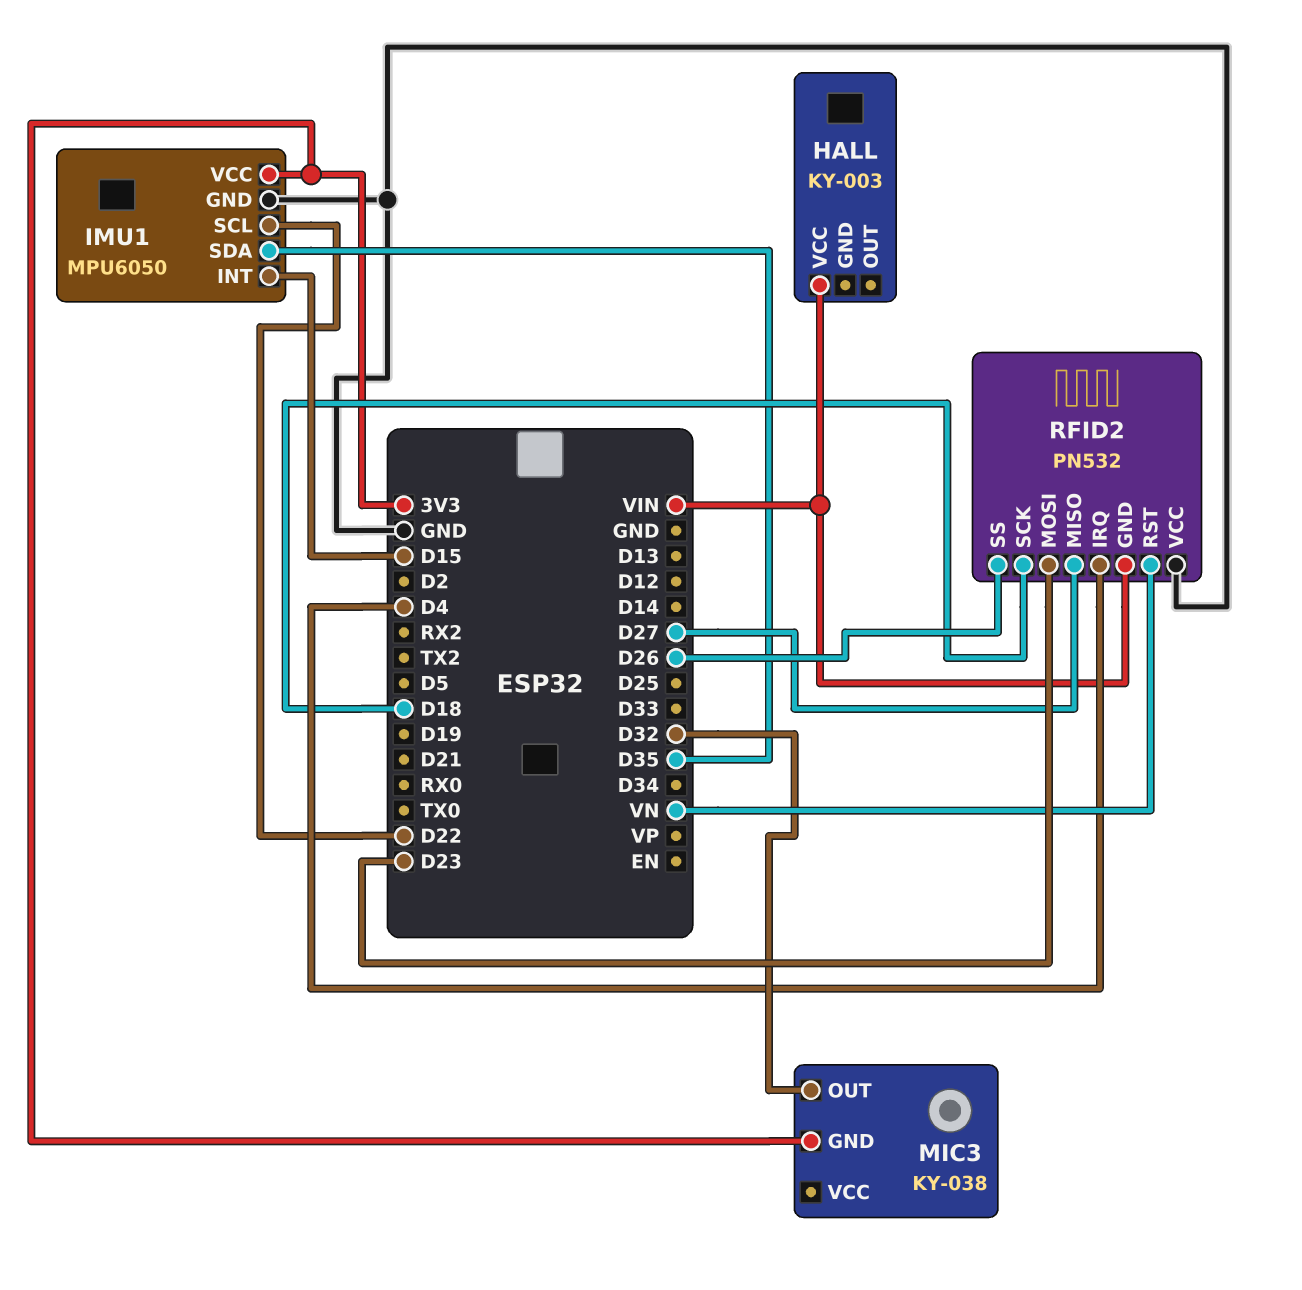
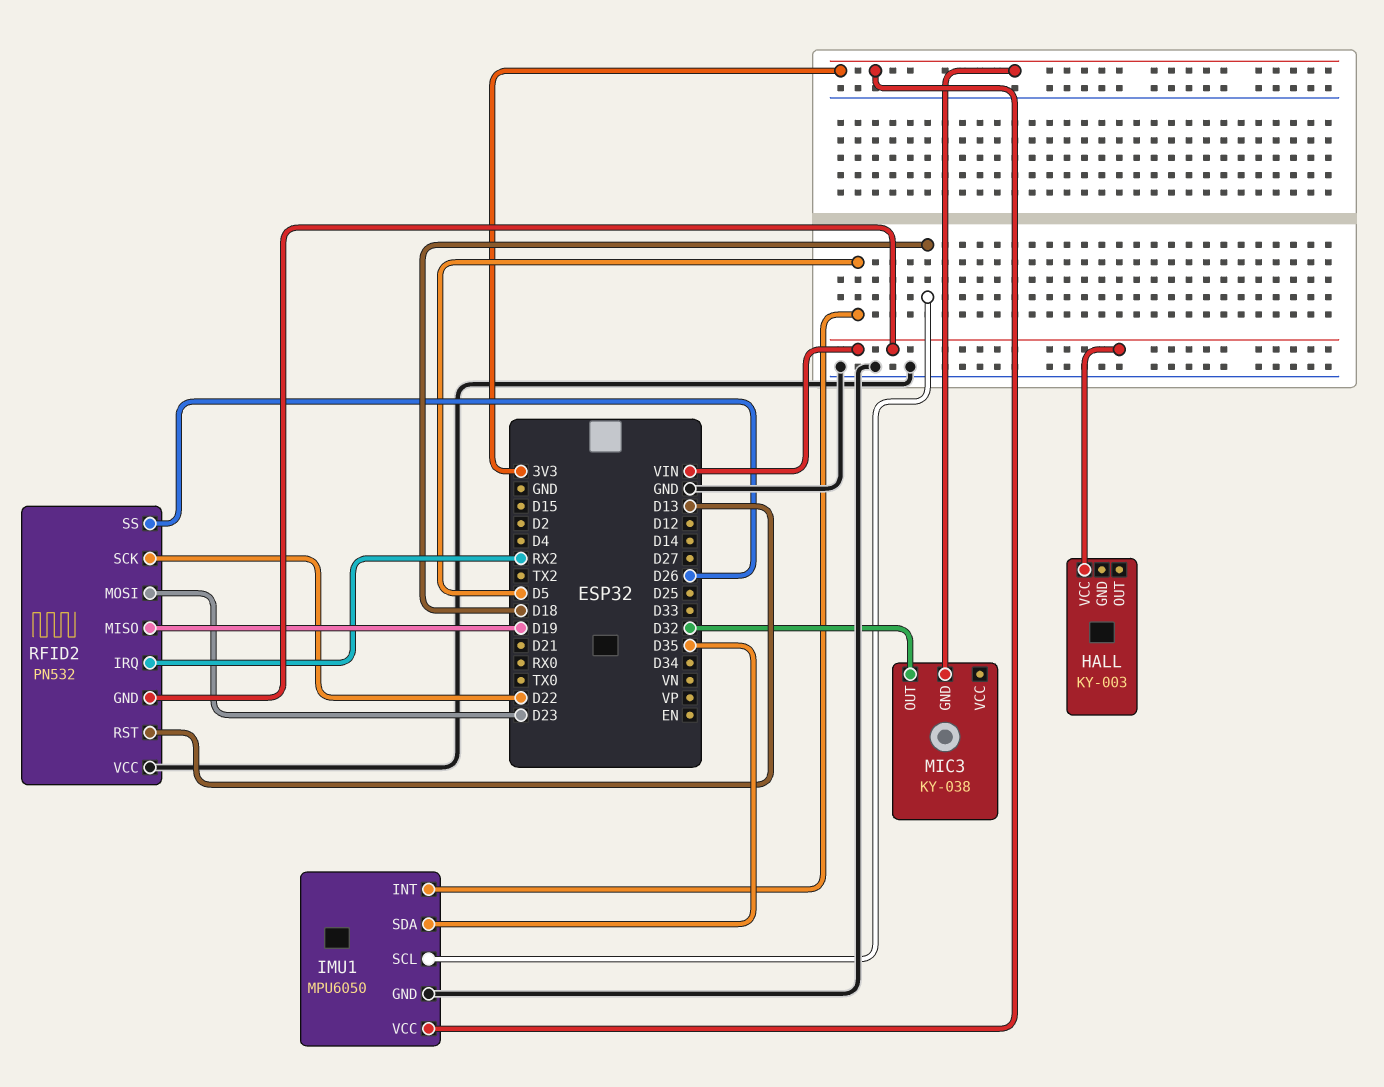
IMU1 pin INT: D15 -> D5
IMU1 pin SCL: D22 -> D18
RFID2 pin IRQ: D4 -> RX2
RFID2 pin MISO: D27 -> D19
RFID2 pin RST: VN -> D13
RFID2 pin SCK: D18 -> D22

